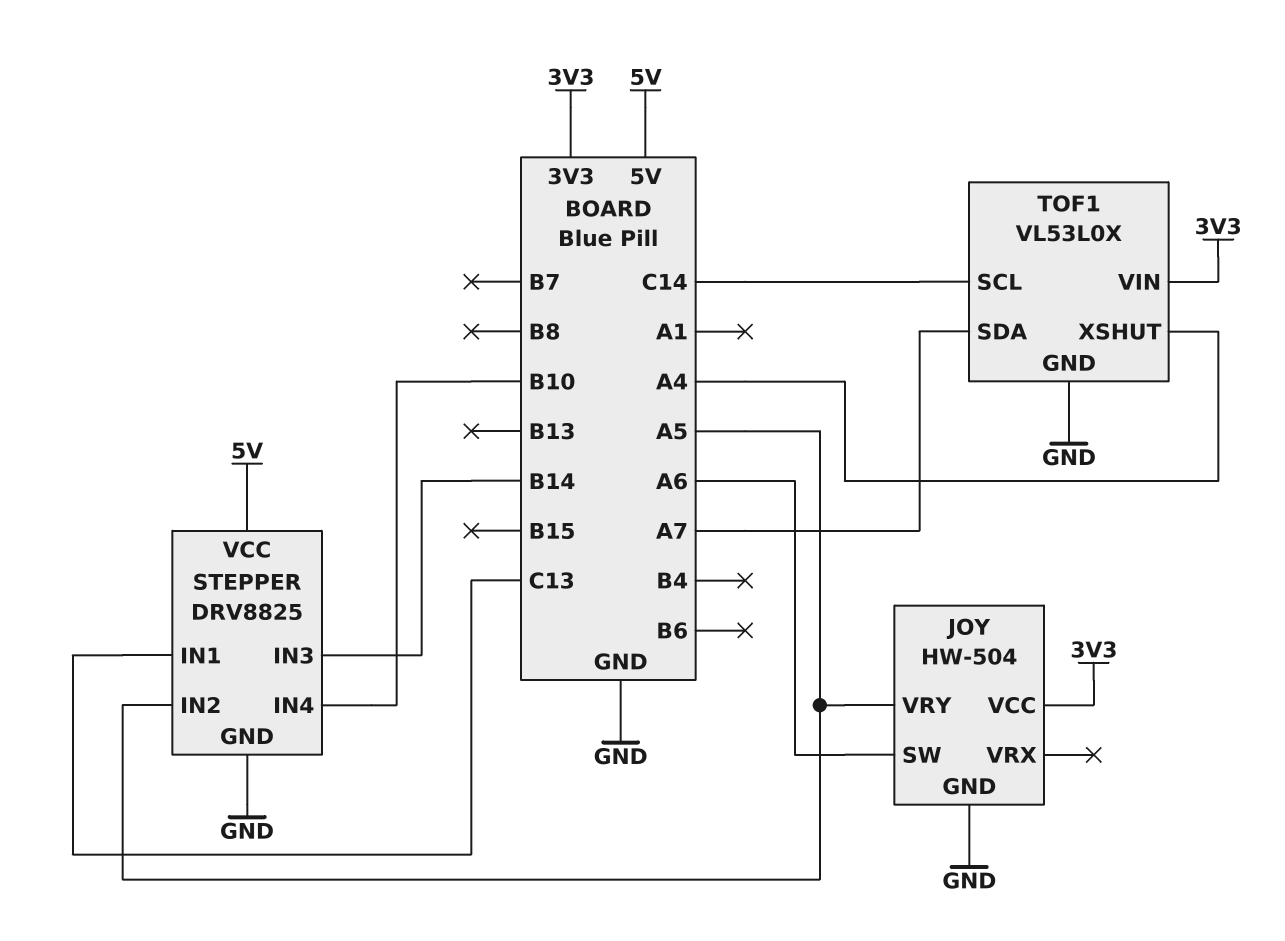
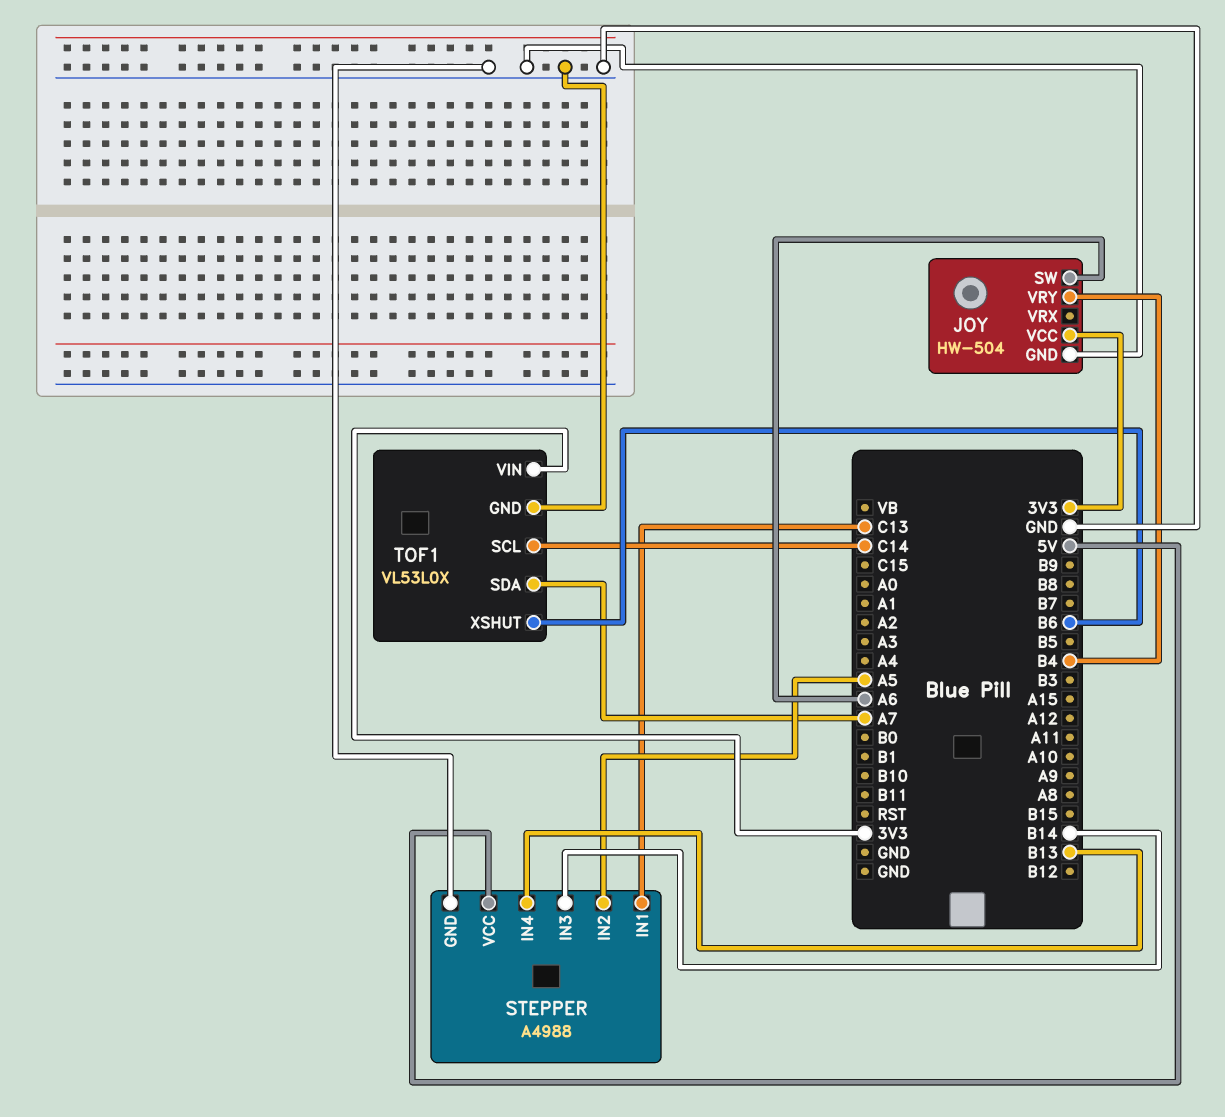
JOY pin VRY: A5 -> B4
STEPPER: DRV8825 -> A4988
STEPPER pin IN4: B10 -> B13
TOF1 pin XSHUT: A4 -> B6

